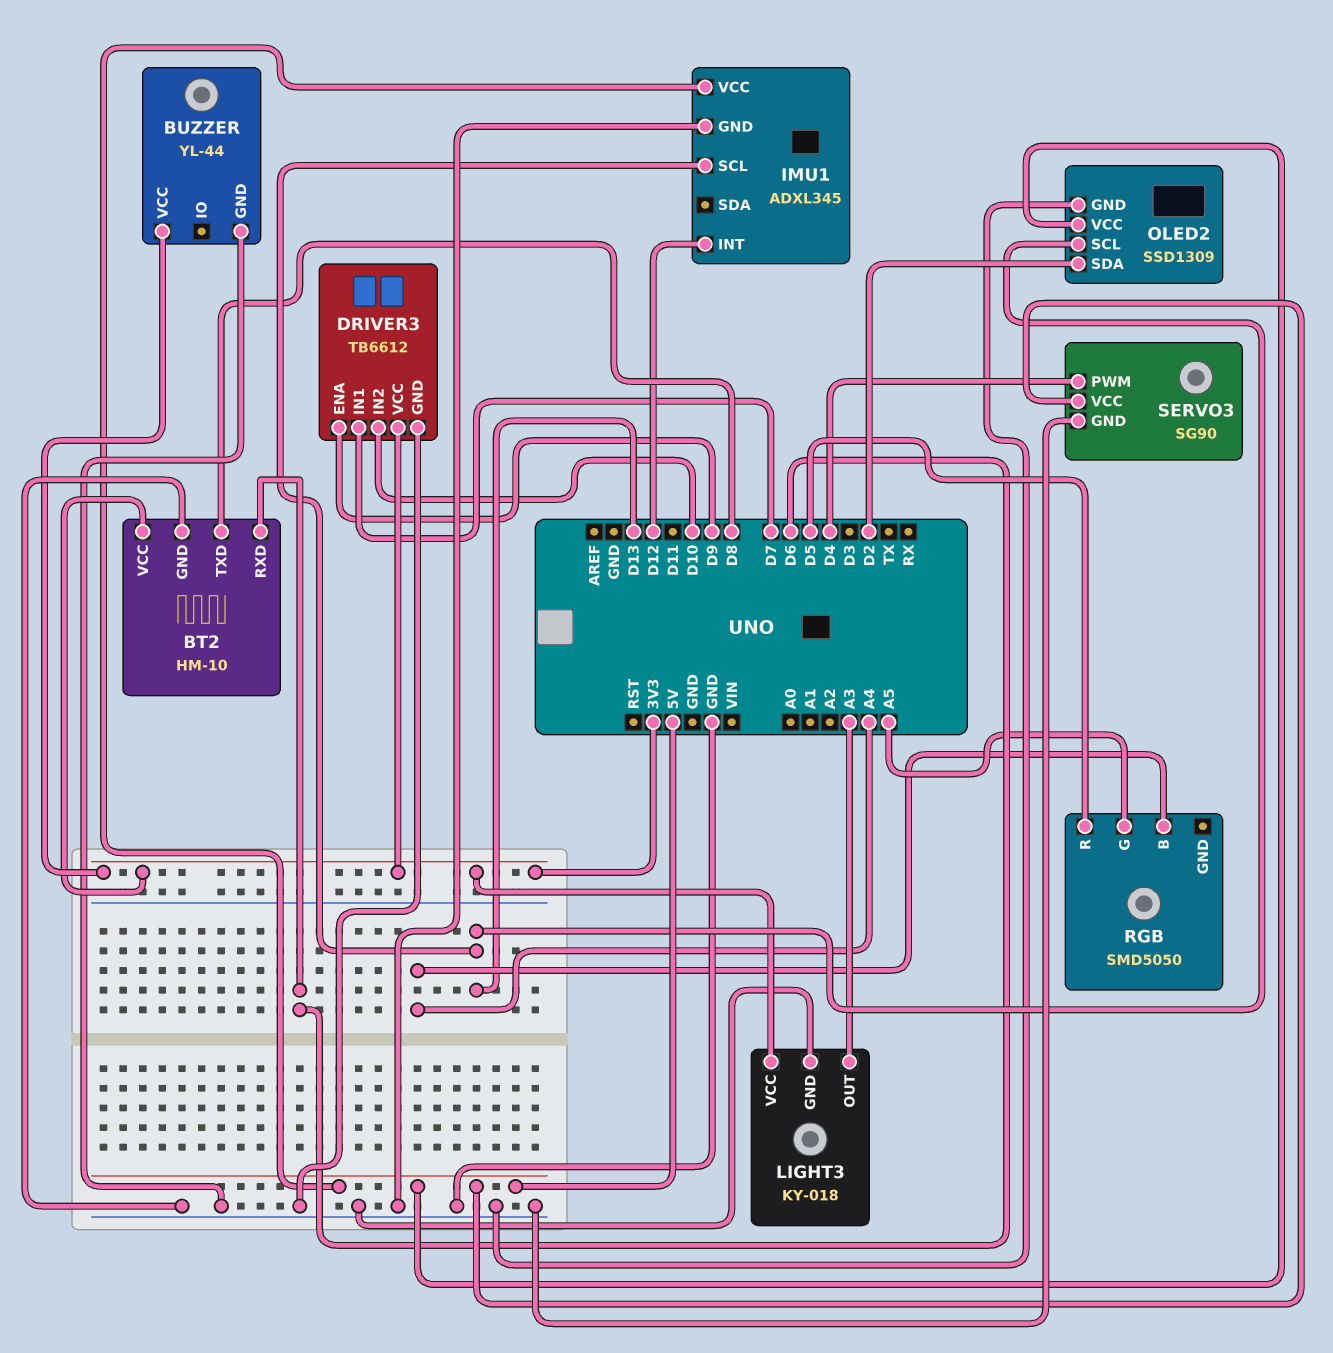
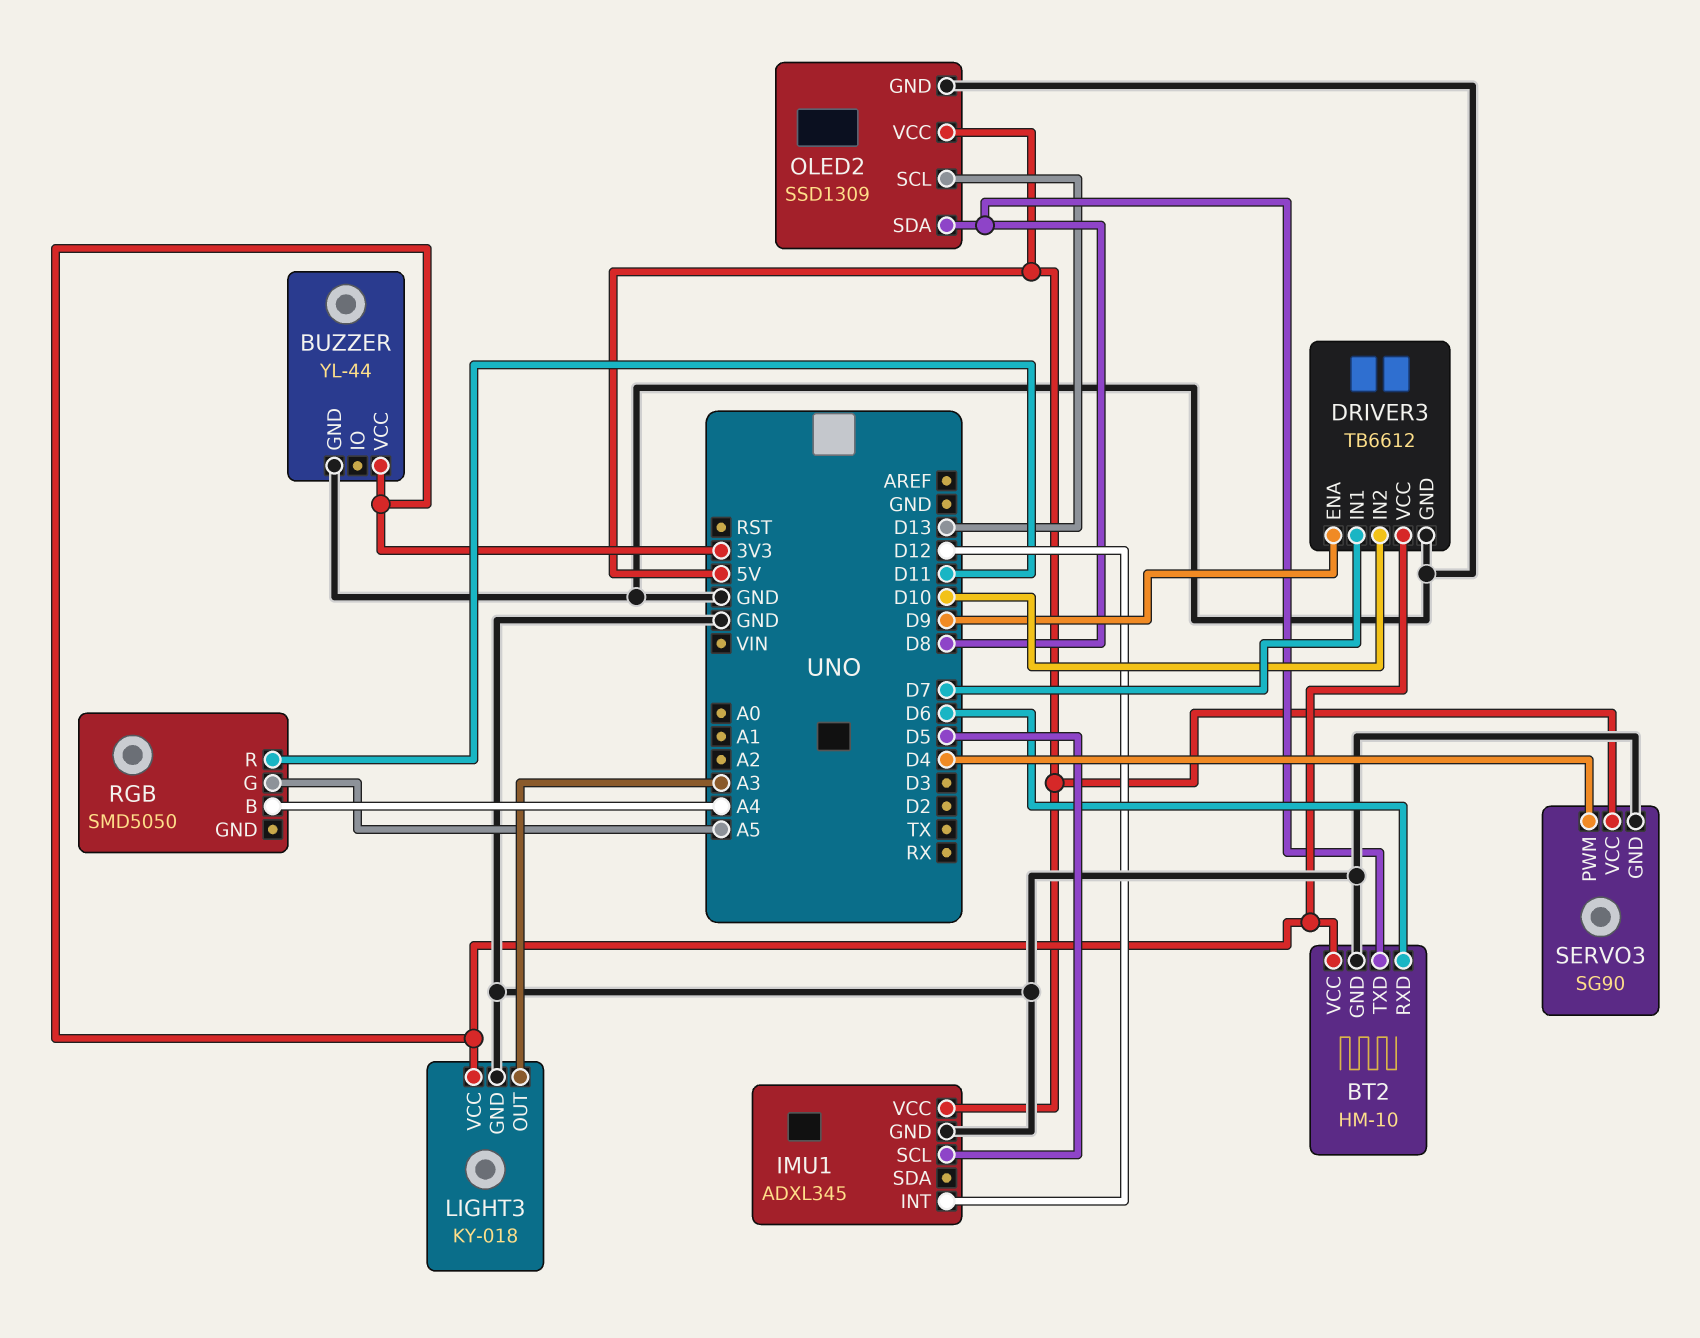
IMU1 pin SCL: D13 -> D5
OLED2 pin SDA: D2 -> D8
RGB pin R: D5 -> D11

